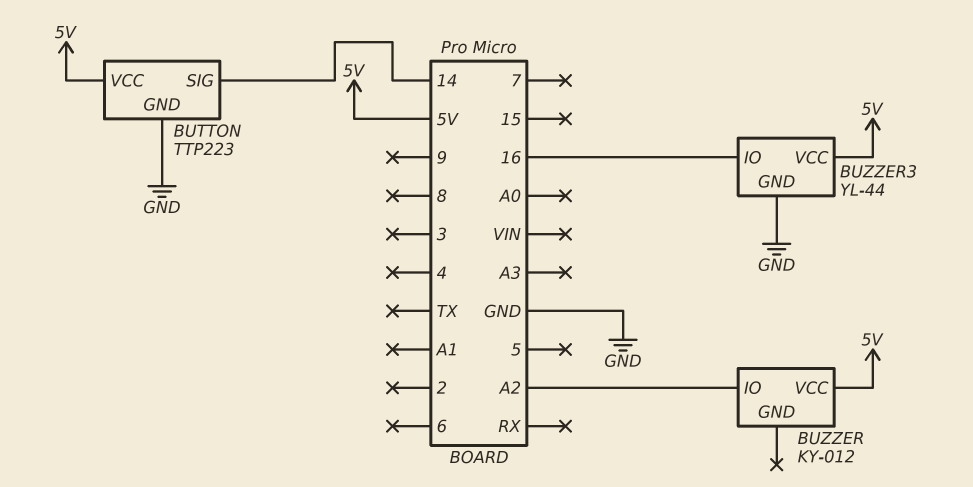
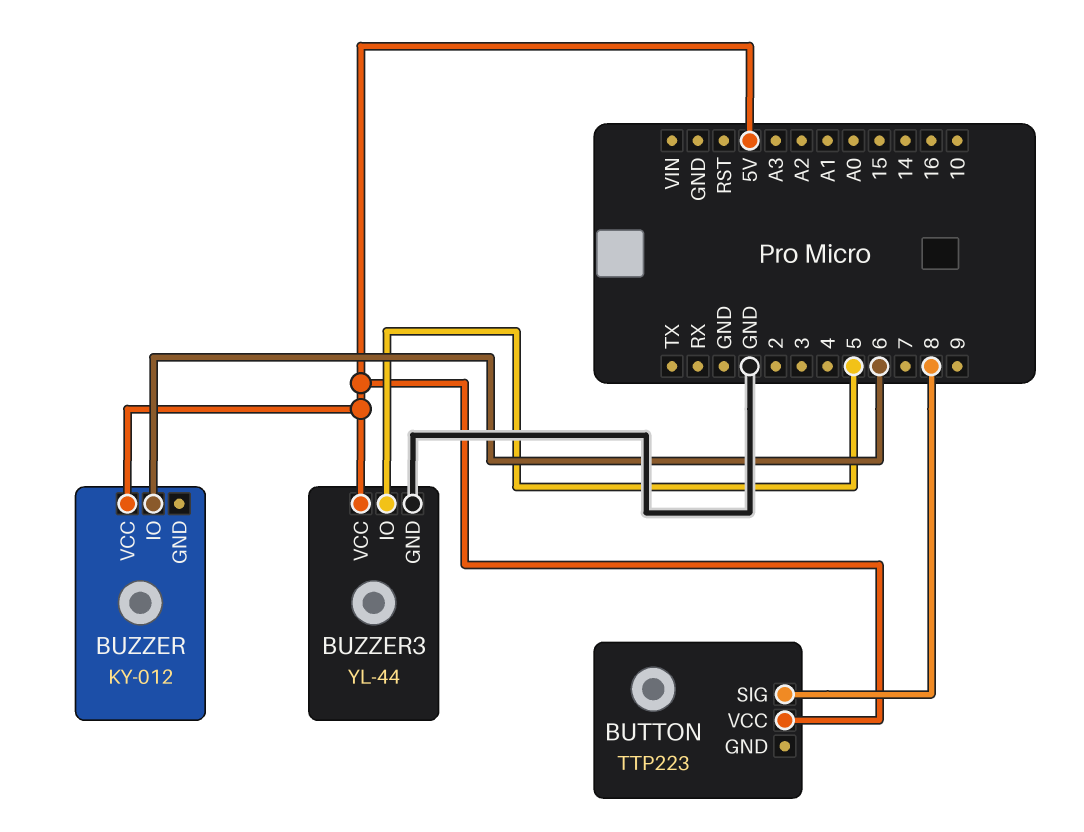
BUTTON pin GND: GND -> none
BUTTON pin SIG: 14 -> 8
BUZZER pin IO: A2 -> 6
BUZZER3 pin IO: 16 -> 5

